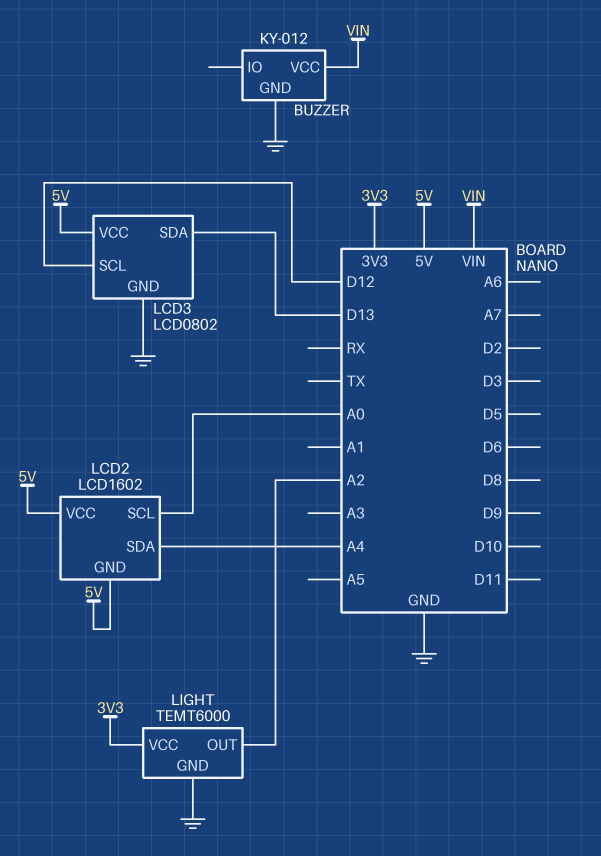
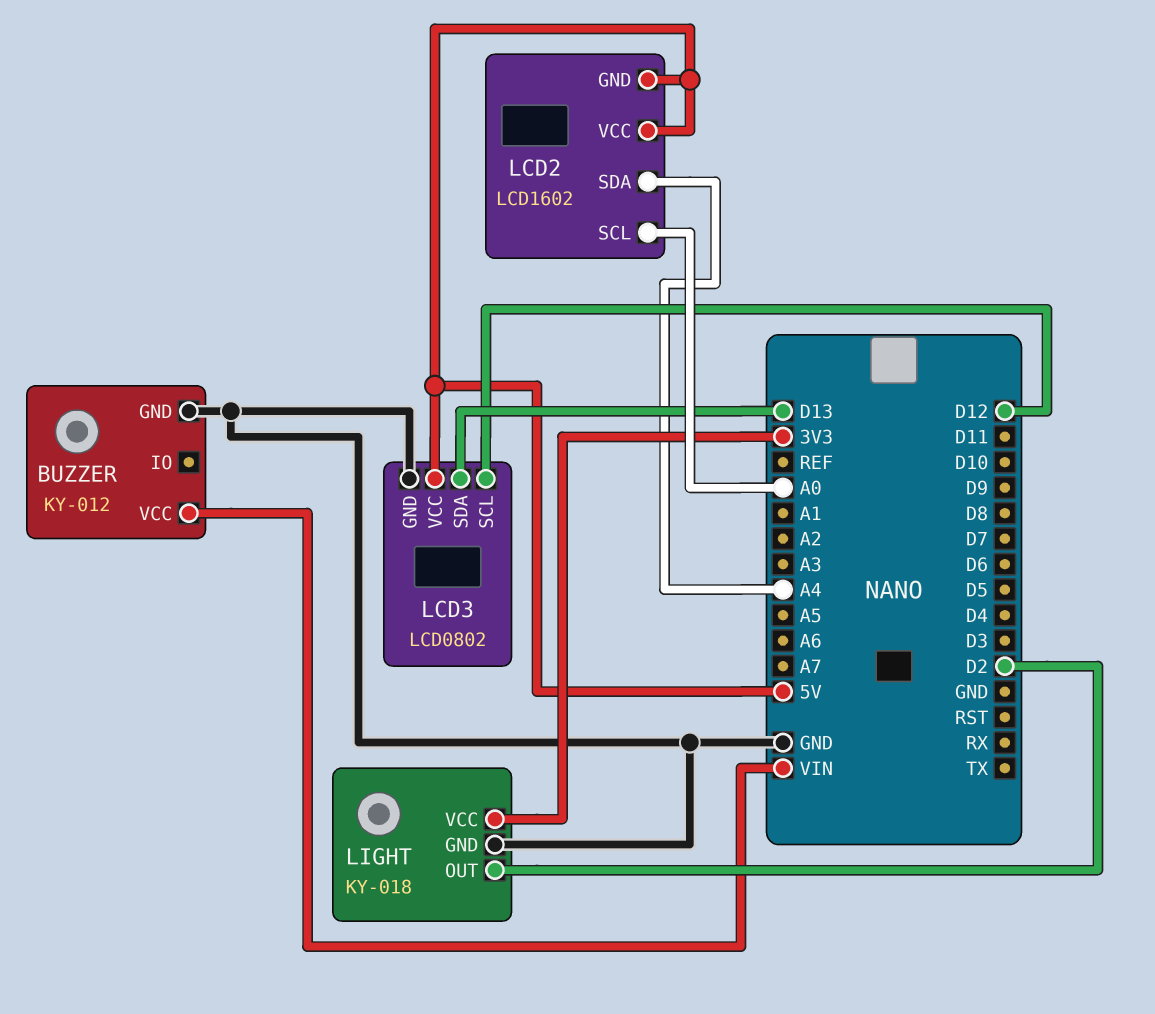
LIGHT: TEMT6000 -> KY-018
LIGHT pin OUT: A2 -> D2

